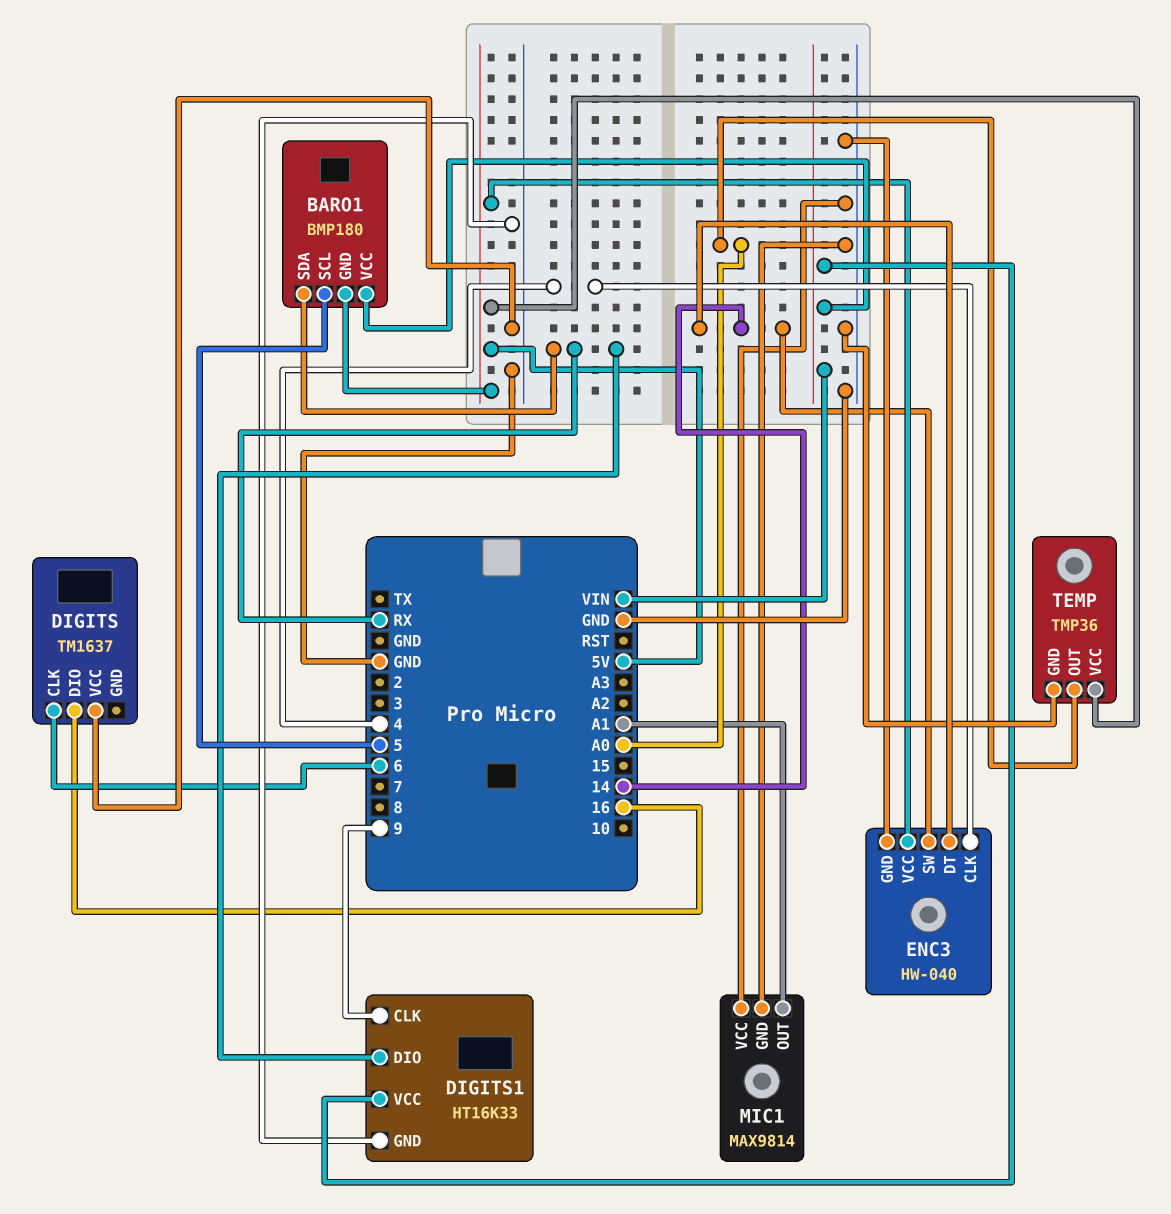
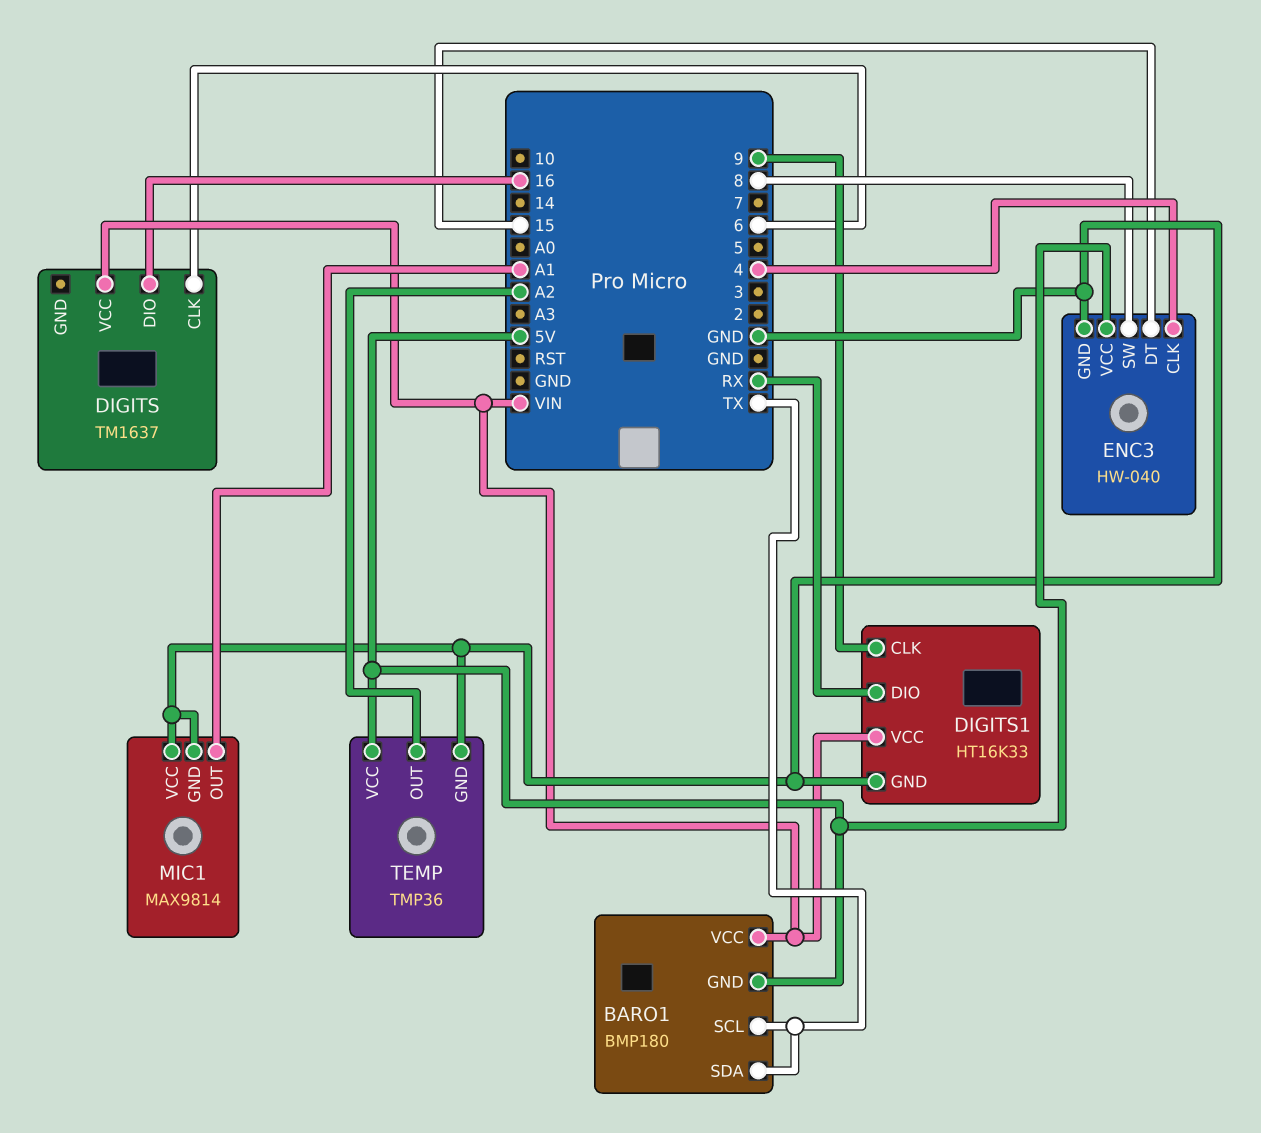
BARO1 pin SCL: 5 -> TX
BARO1 pin SDA: RX -> TX
DIGITS pin VCC: GND -> VIN
ENC3 pin DT: 14 -> 15
ENC3 pin SW: 14 -> 8
TEMP pin OUT: A0 -> A2

